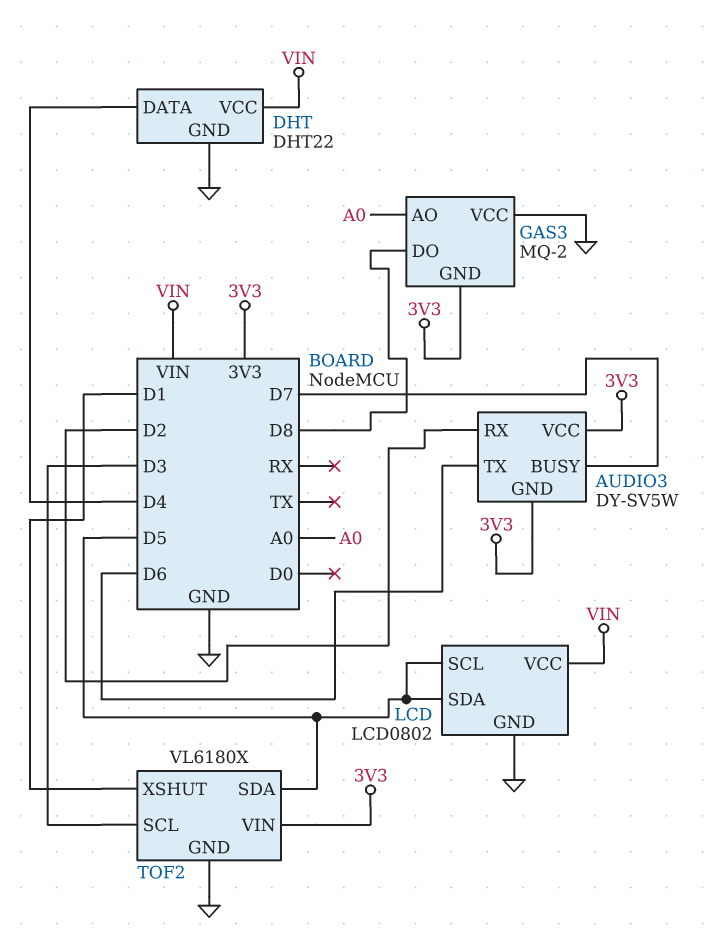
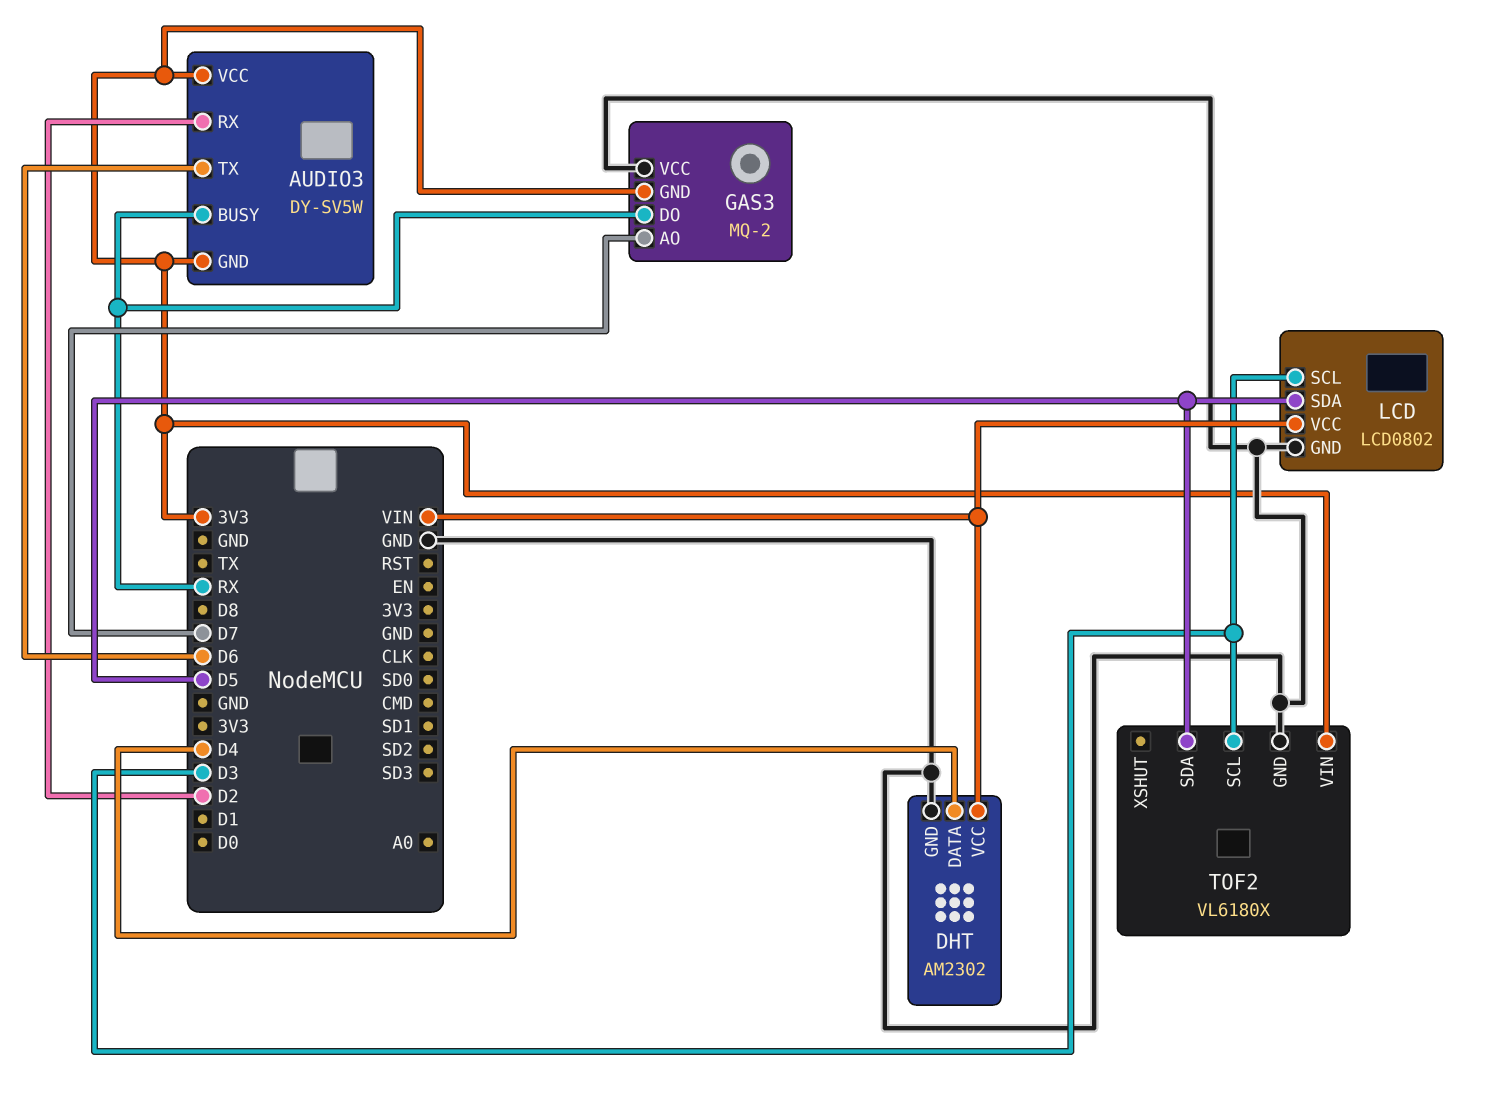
AUDIO3 pin BUSY: D7 -> RX
DHT: DHT22 -> AM2302
GAS3 pin AO: A0 -> D7
GAS3 pin DO: D8 -> RX
LCD pin SCL: D5 -> D3
TOF2 pin XSHUT: D1 -> none

